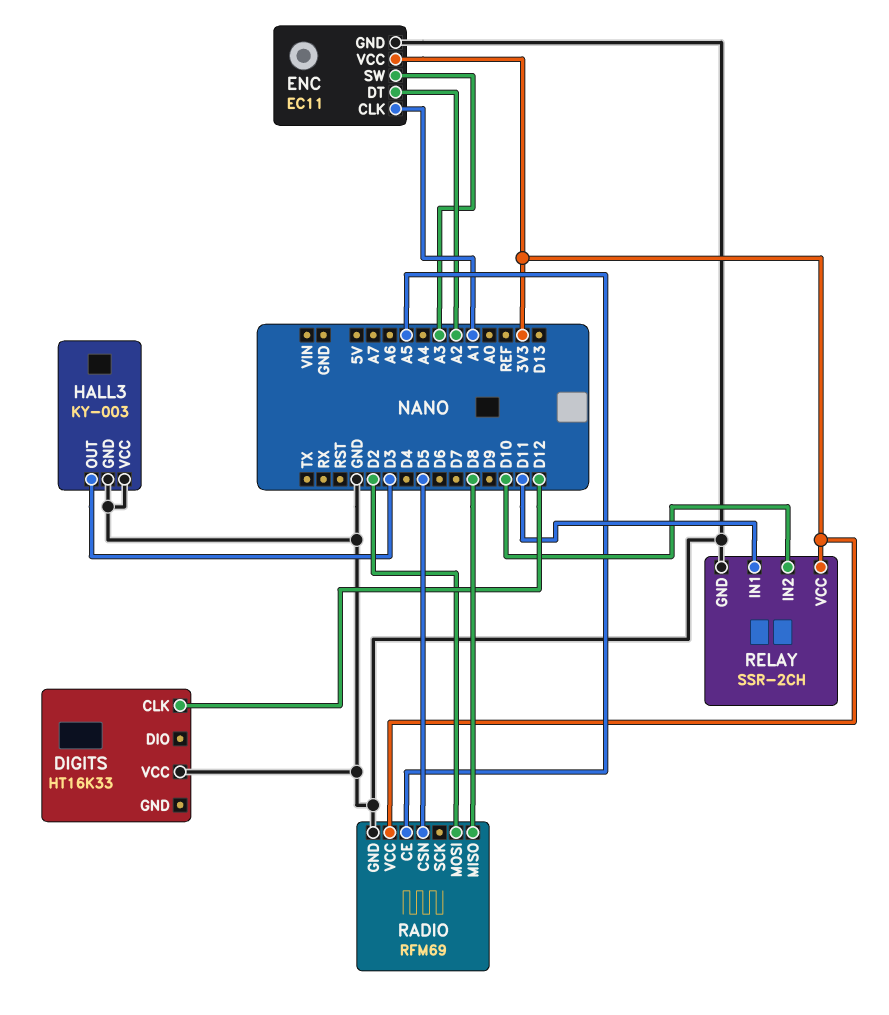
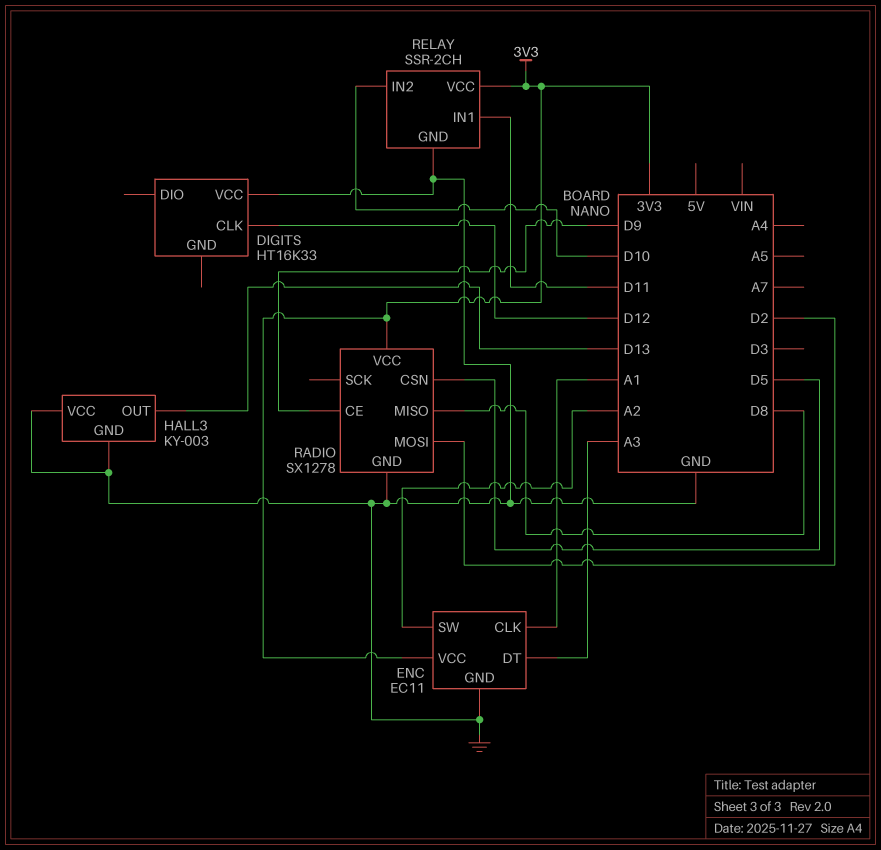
ENC pin DT: A2 -> A3
ENC pin SW: A3 -> A2
HALL3 pin OUT: D3 -> D13
RADIO: RFM69 -> SX1278
RADIO pin CE: A5 -> D9

